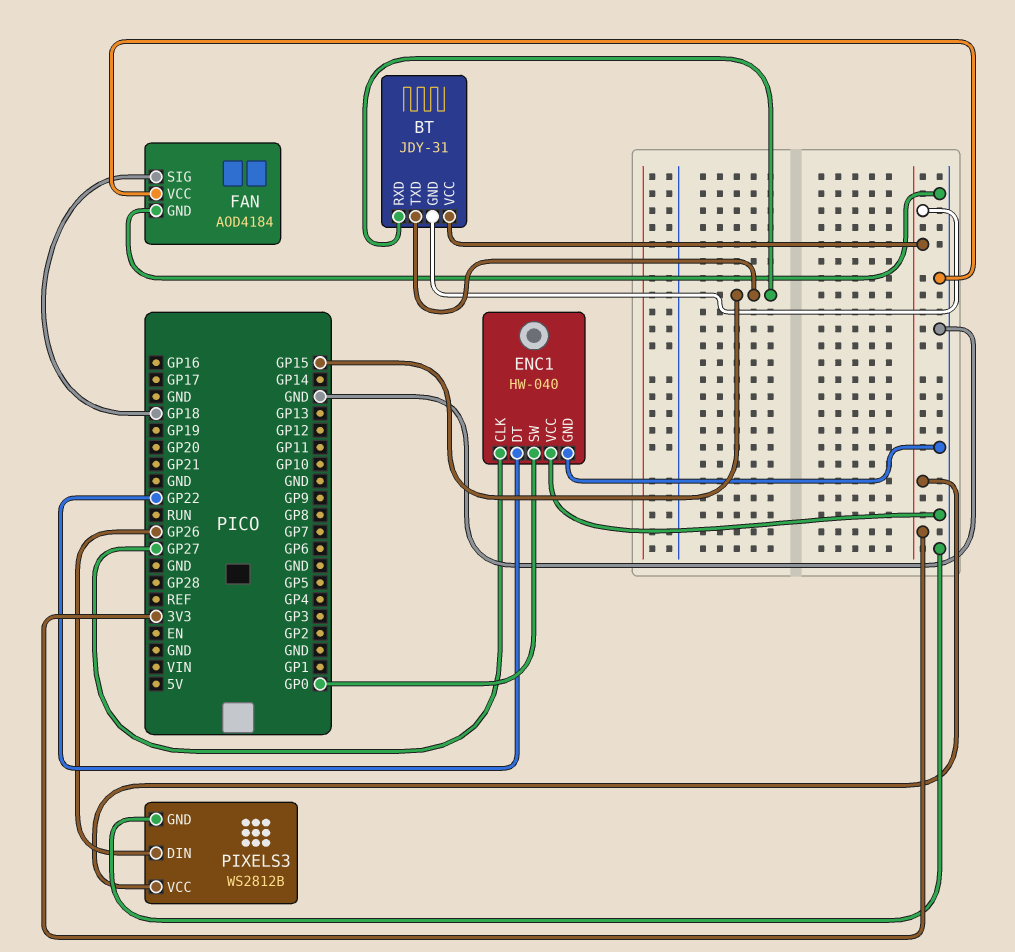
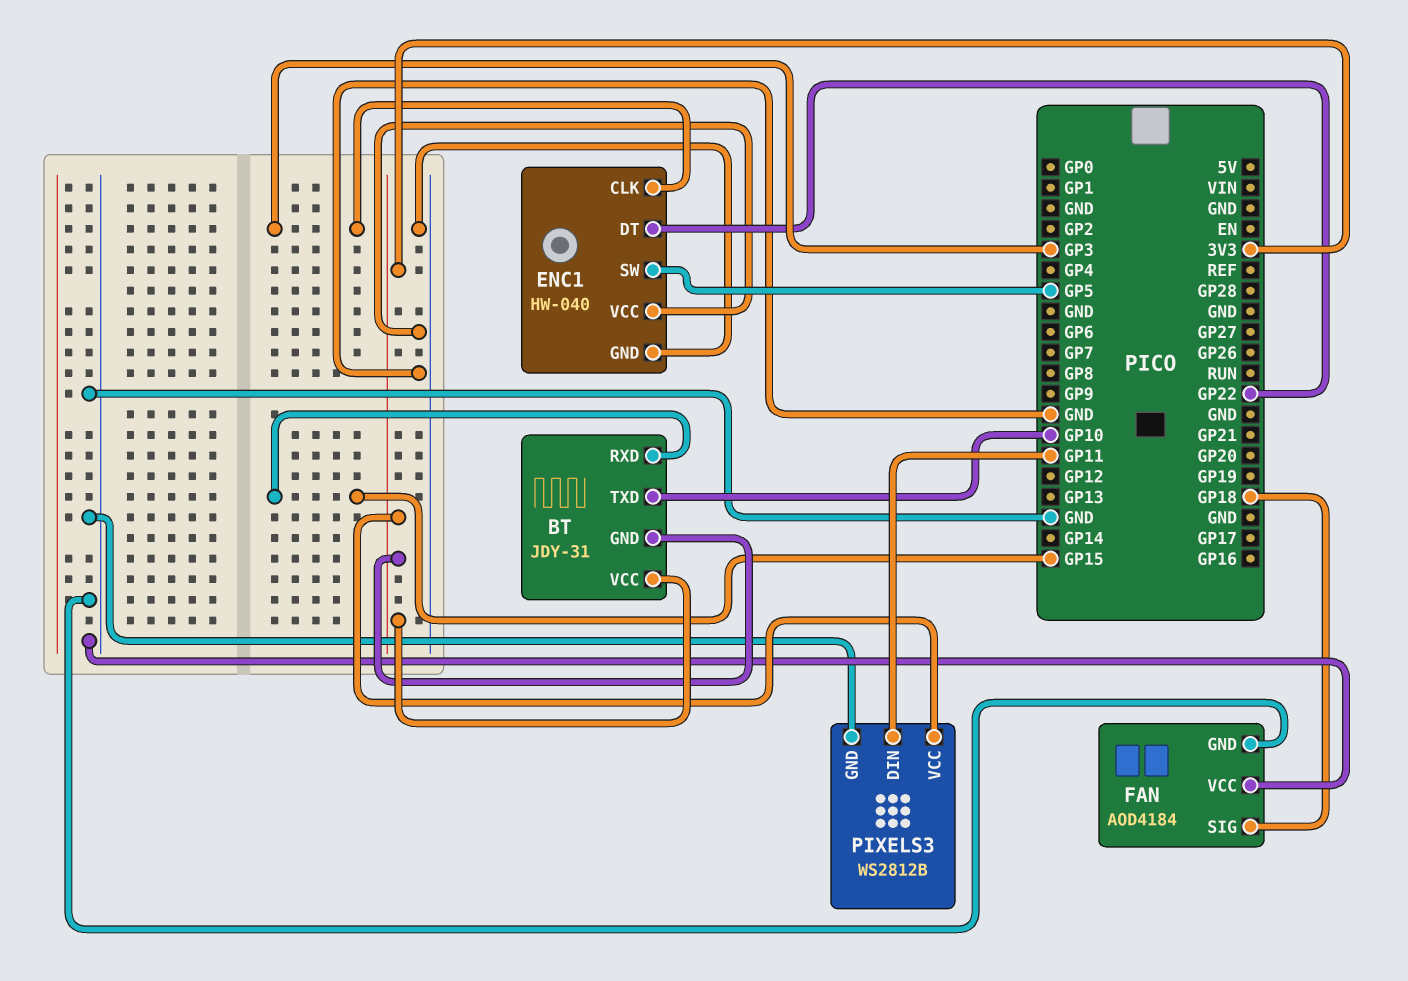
BT pin TXD: GP15 -> GP10
ENC1 pin CLK: GP27 -> GP3
ENC1 pin SW: GP0 -> GP5
PIXELS3 pin DIN: GP26 -> GP11

